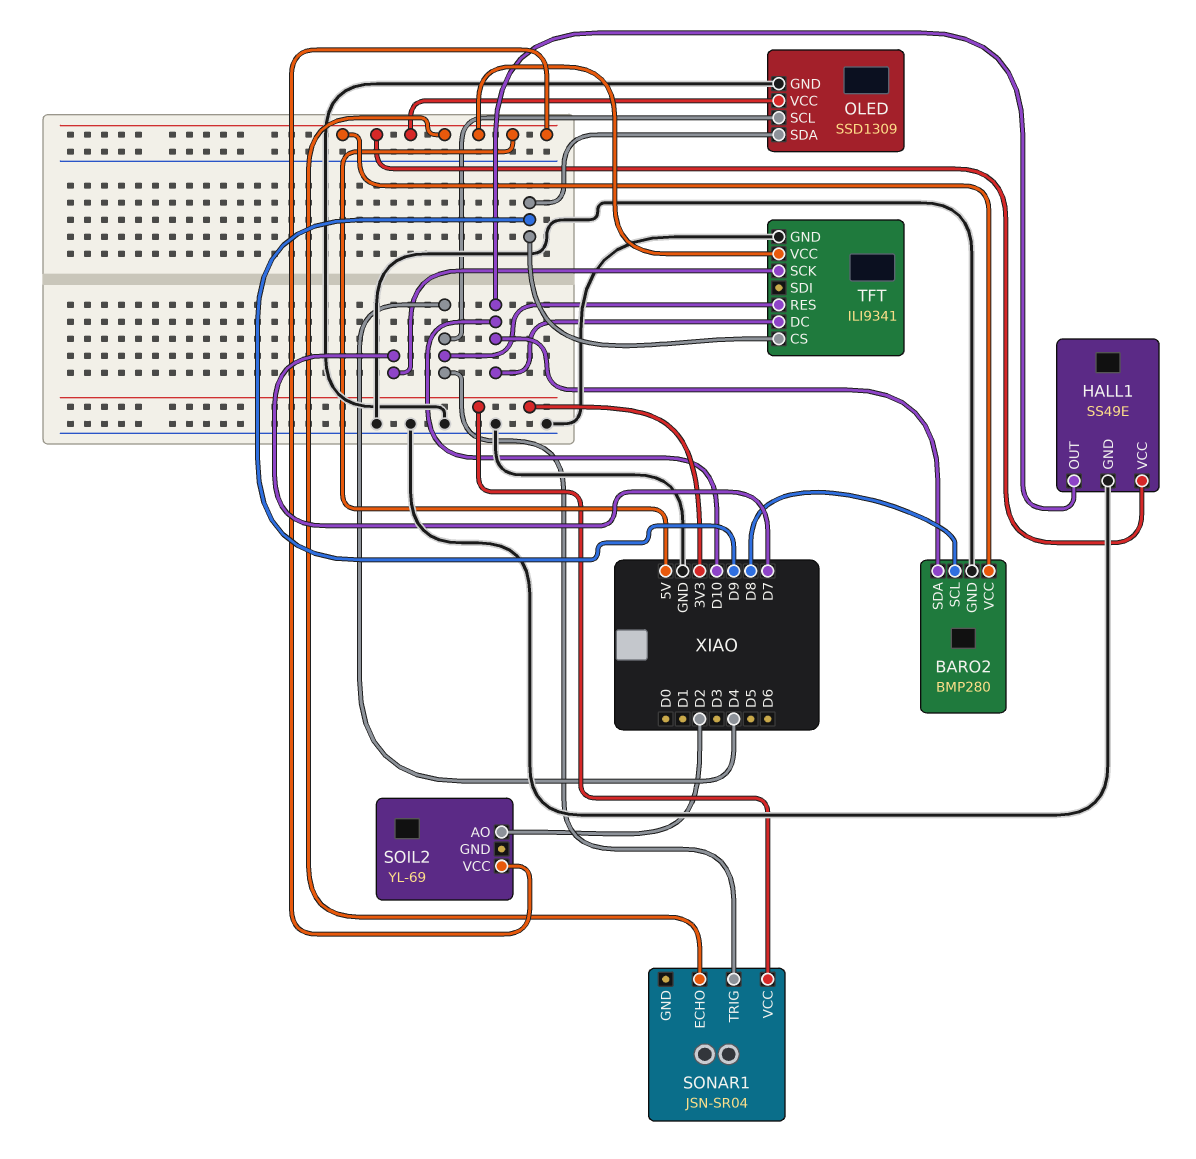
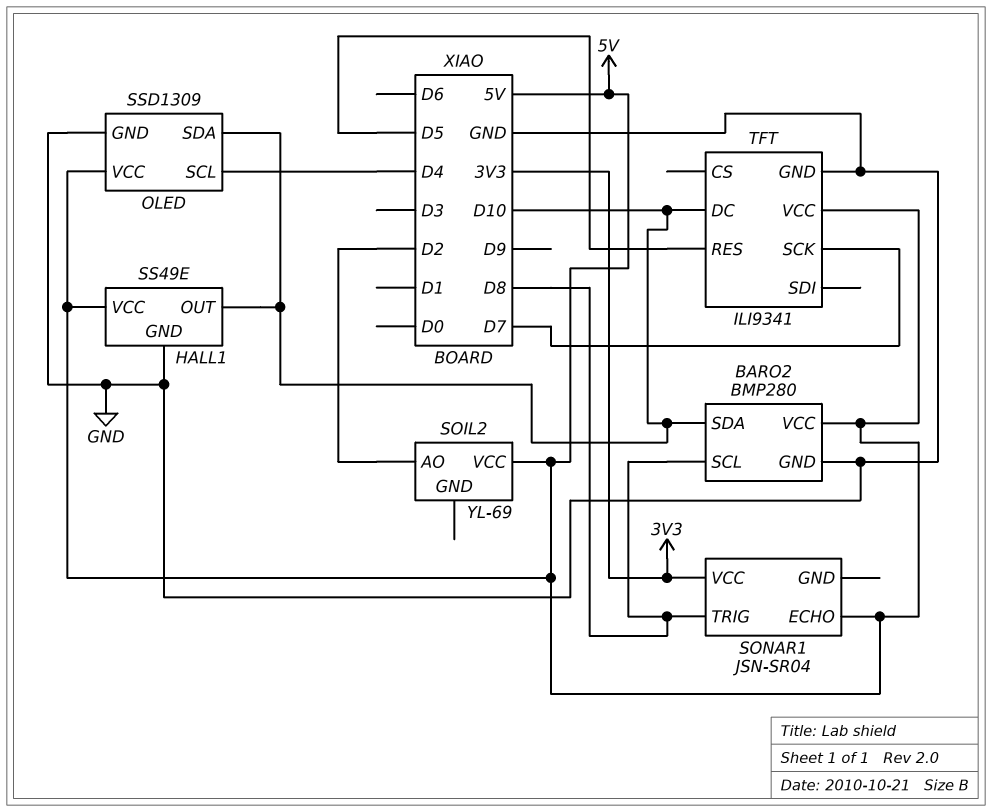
OLED pin SDA: D9 -> D10
SONAR1 pin TRIG: D4 -> D8
TFT pin CS: D9 -> none
TFT pin RES: D4 -> D5

